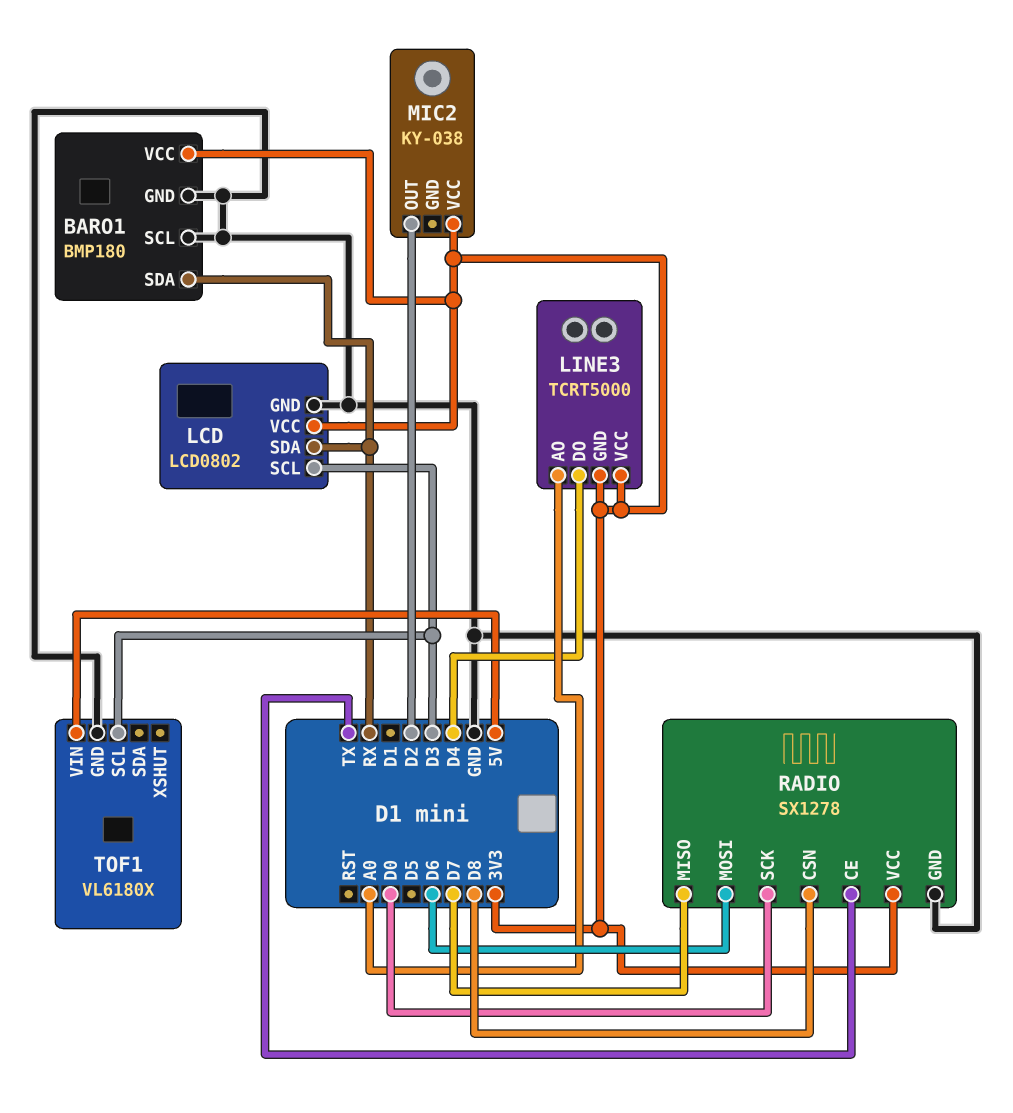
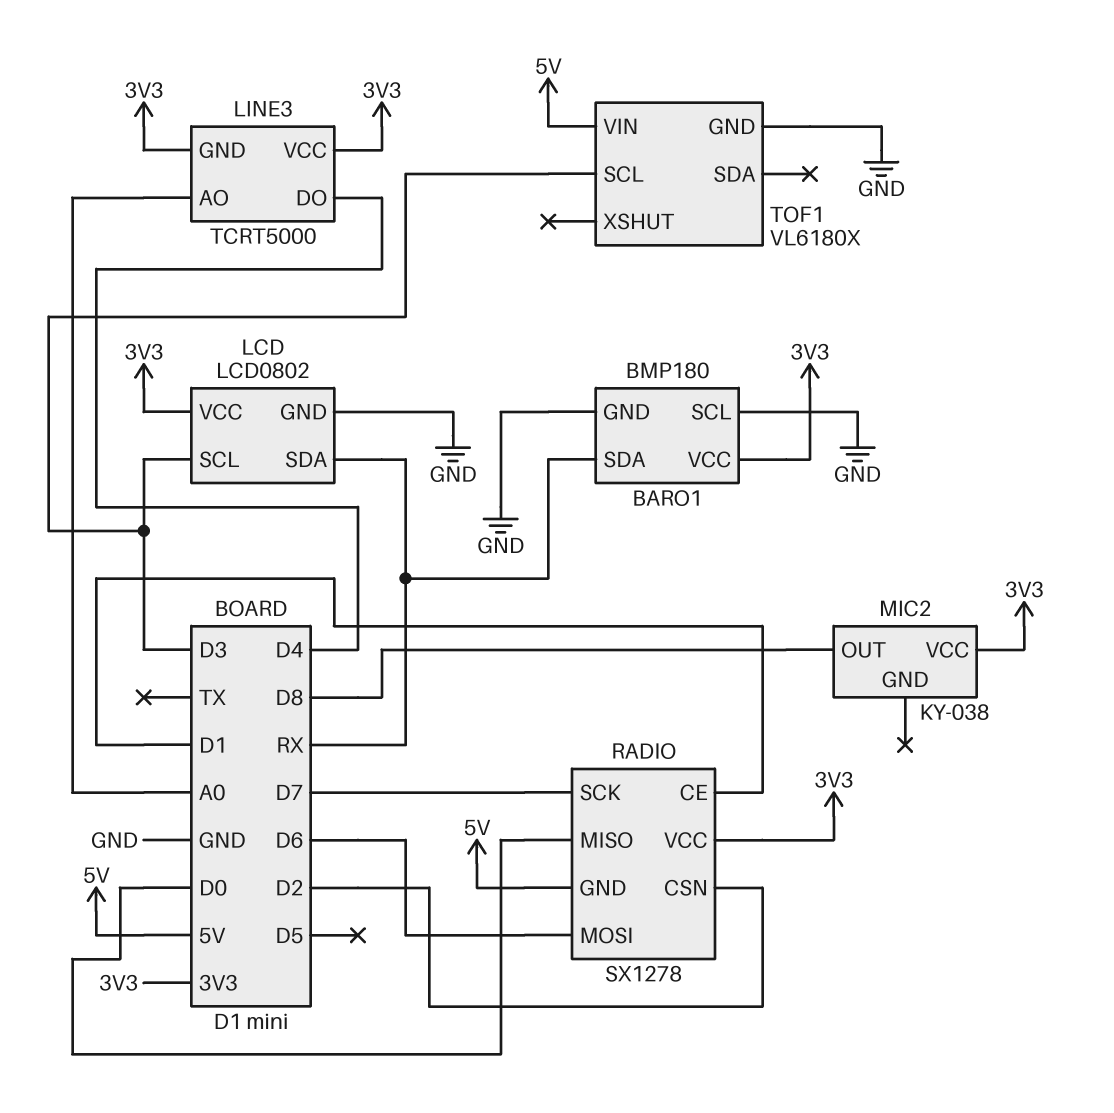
MIC2 pin OUT: D2 -> D8
RADIO pin CE: TX -> D1
RADIO pin CSN: D8 -> D2
RADIO pin GND: GND -> 5V
RADIO pin MISO: D7 -> D0
RADIO pin SCK: D0 -> D7

